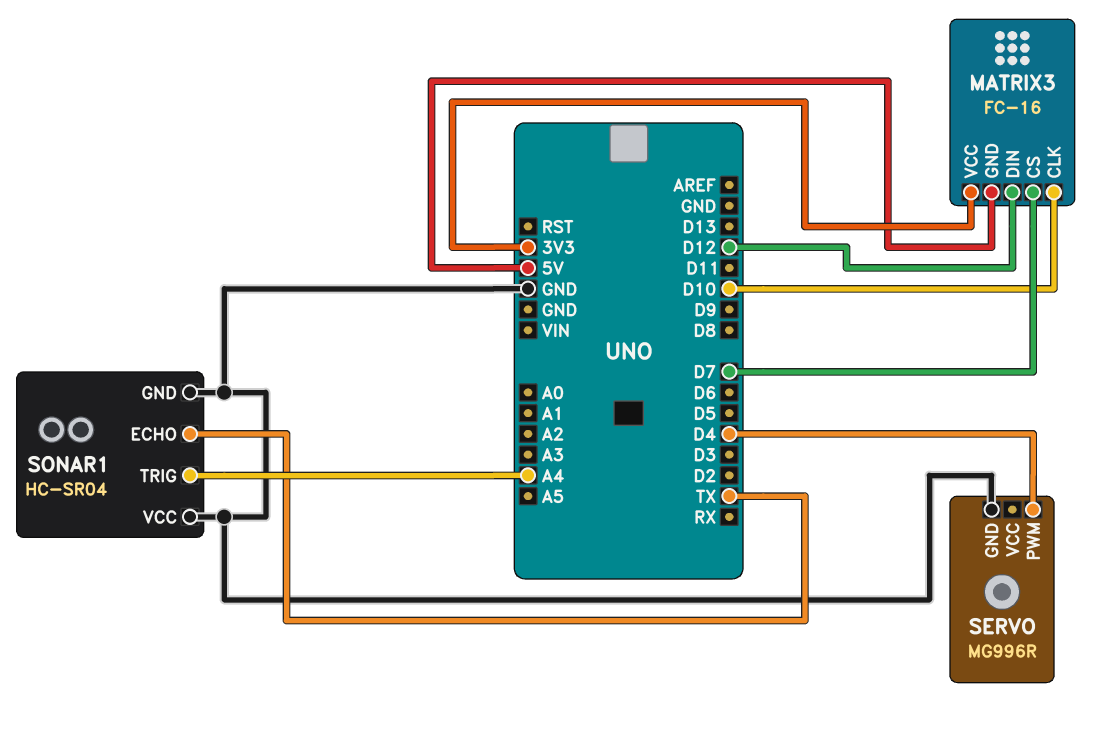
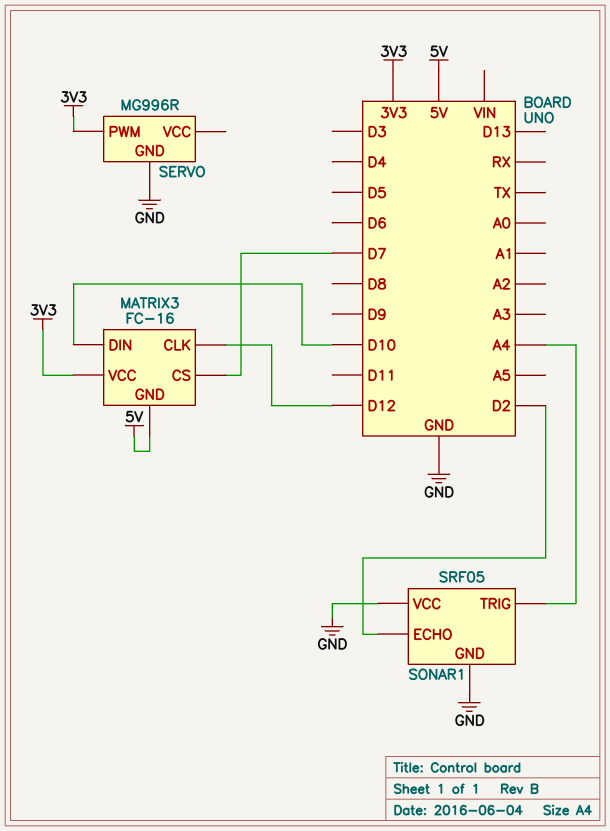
MATRIX3 pin CLK: D10 -> D12
MATRIX3 pin DIN: D12 -> D10
SERVO pin PWM: D4 -> 3V3
SONAR1: HC-SR04 -> SRF05
SONAR1 pin ECHO: TX -> D2

